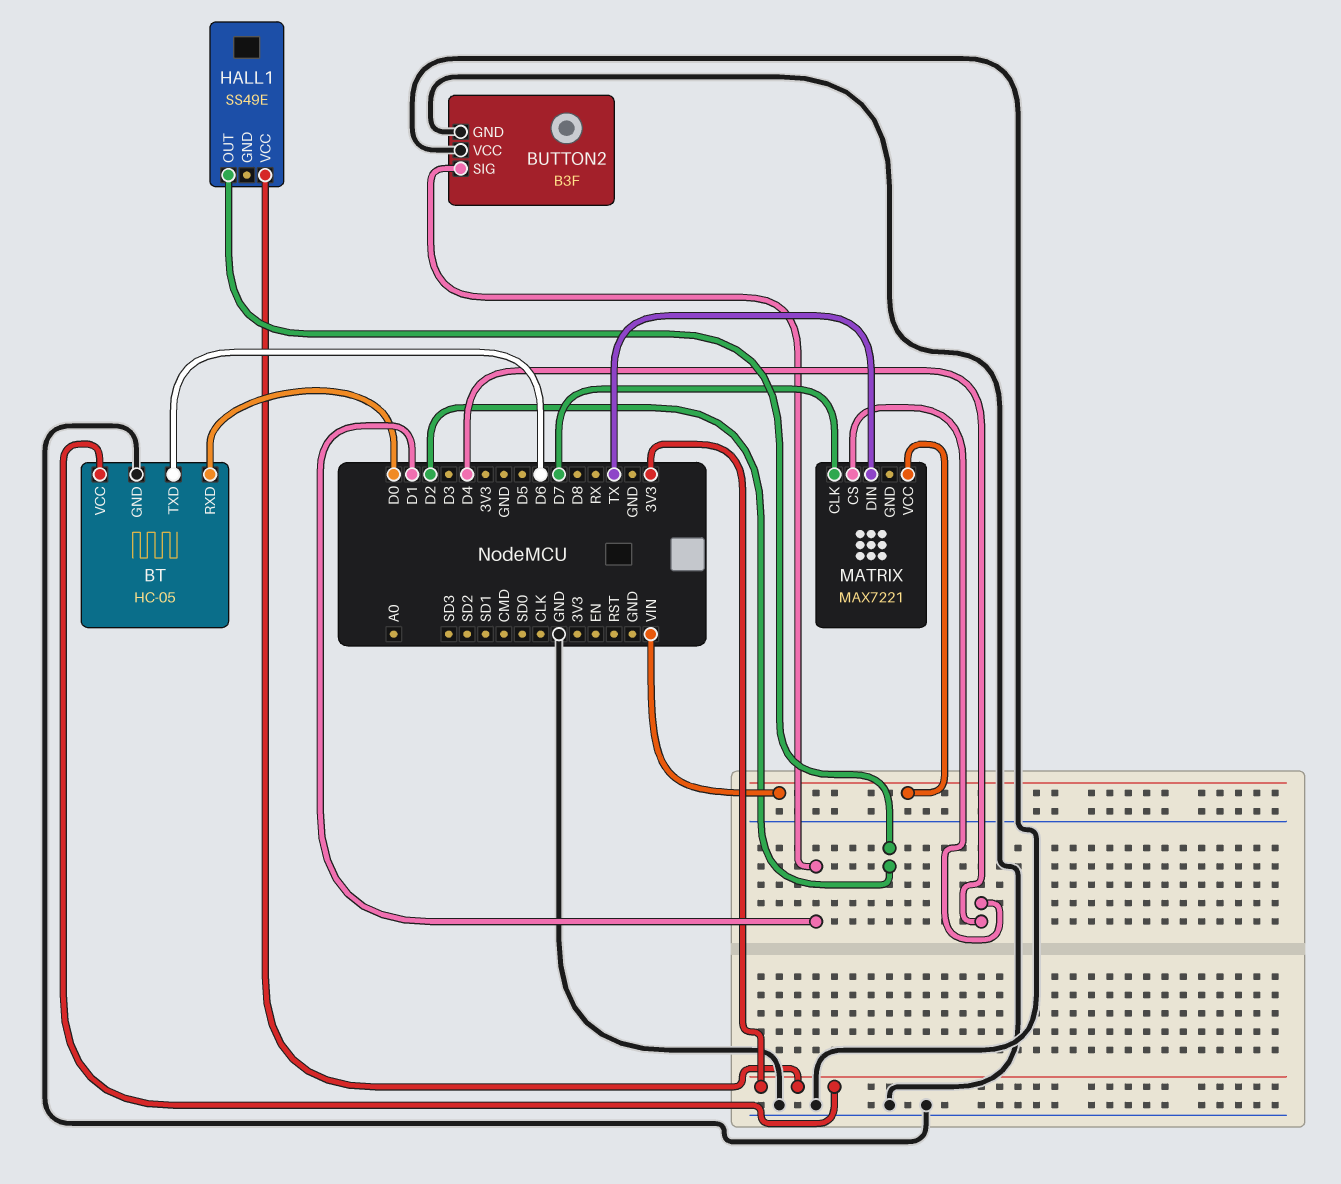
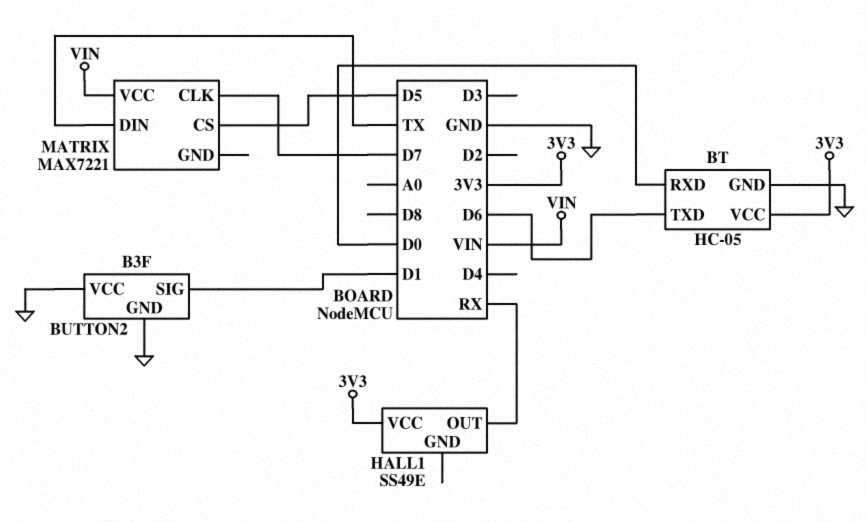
HALL1 pin OUT: D2 -> RX
MATRIX pin CS: D4 -> D5

